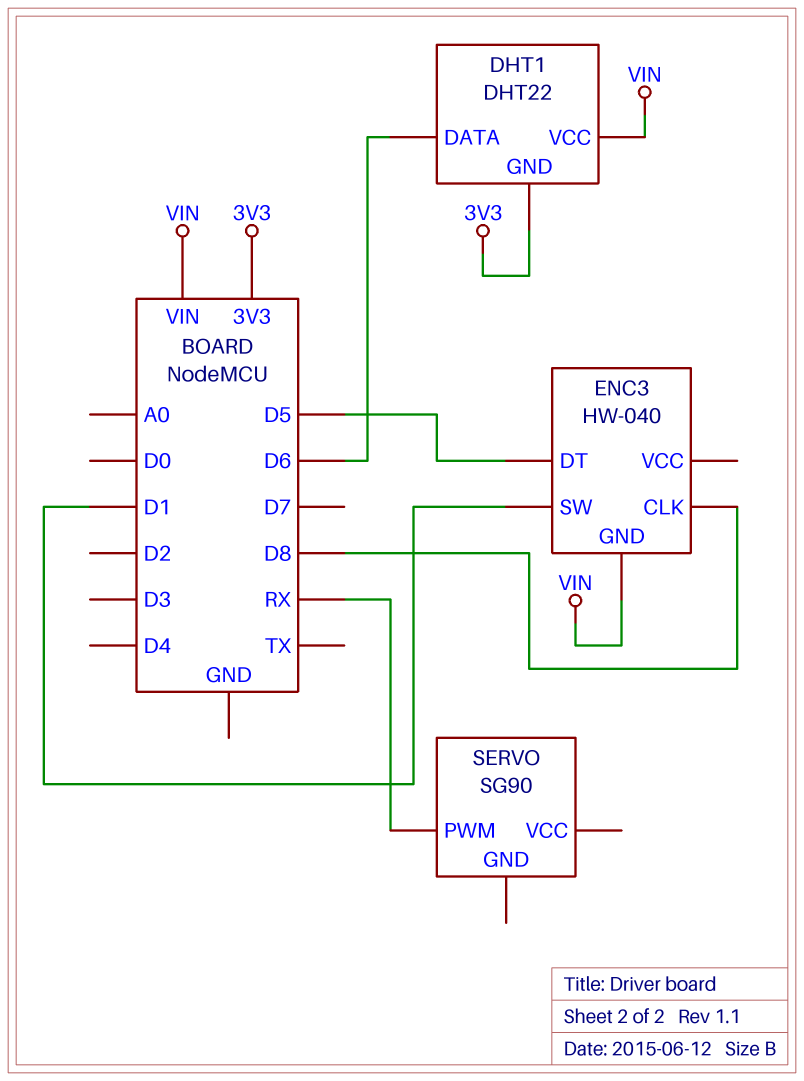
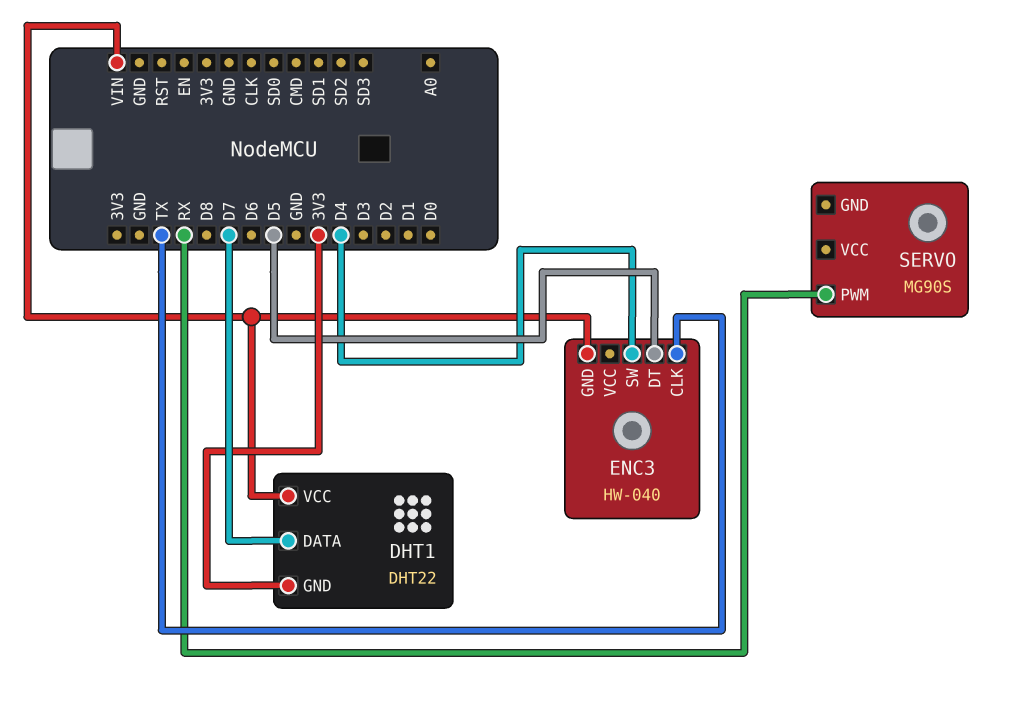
DHT1 pin DATA: D6 -> D7
ENC3 pin CLK: D8 -> TX
ENC3 pin SW: D1 -> D4
SERVO: SG90 -> MG90S

